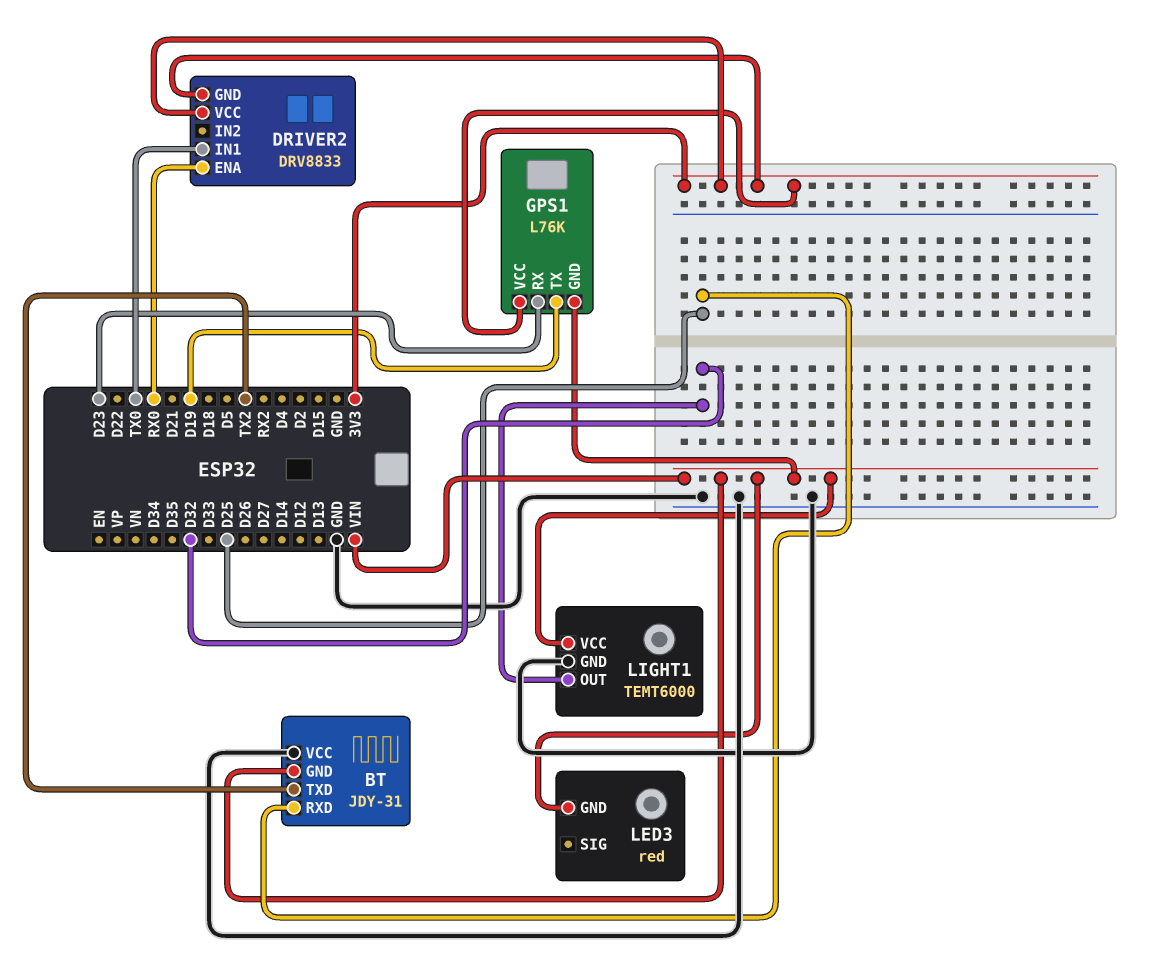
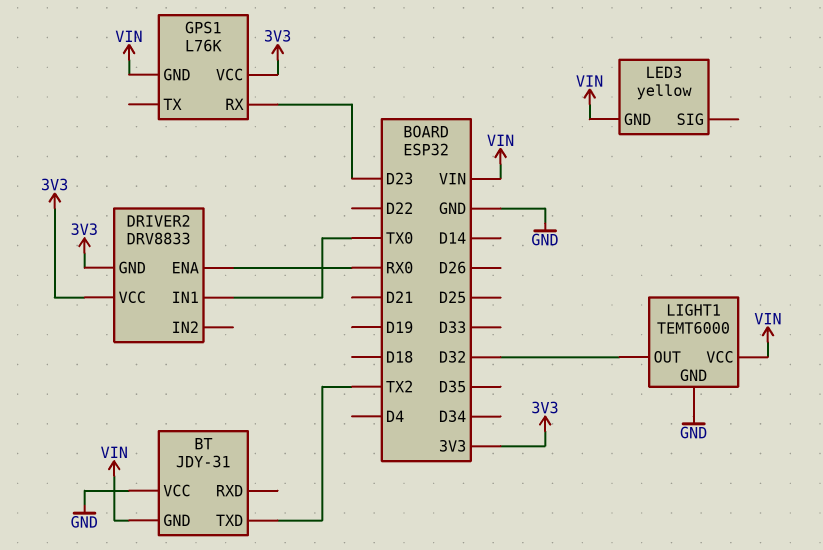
BT pin RXD: D25 -> none
GPS1 pin TX: D19 -> none
LED3: red -> yellow

